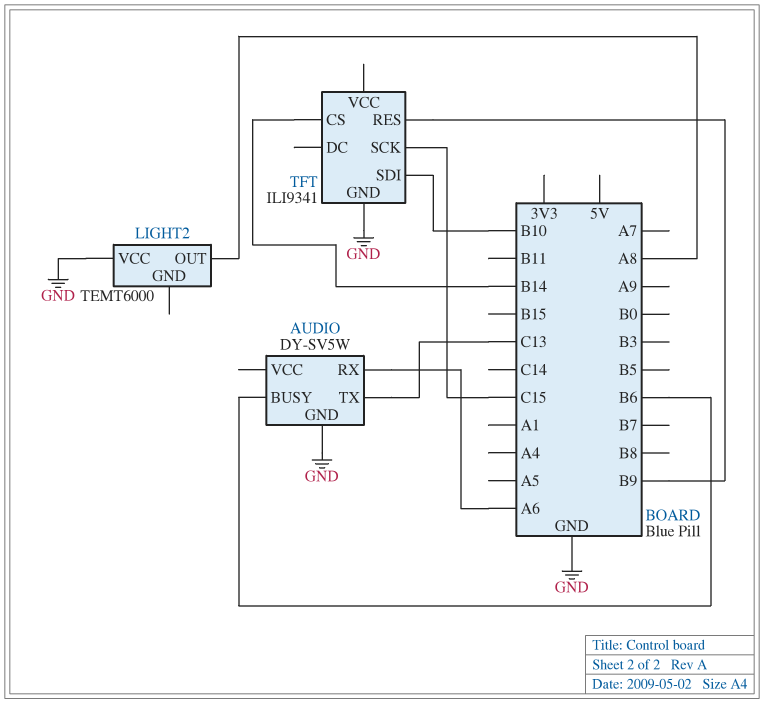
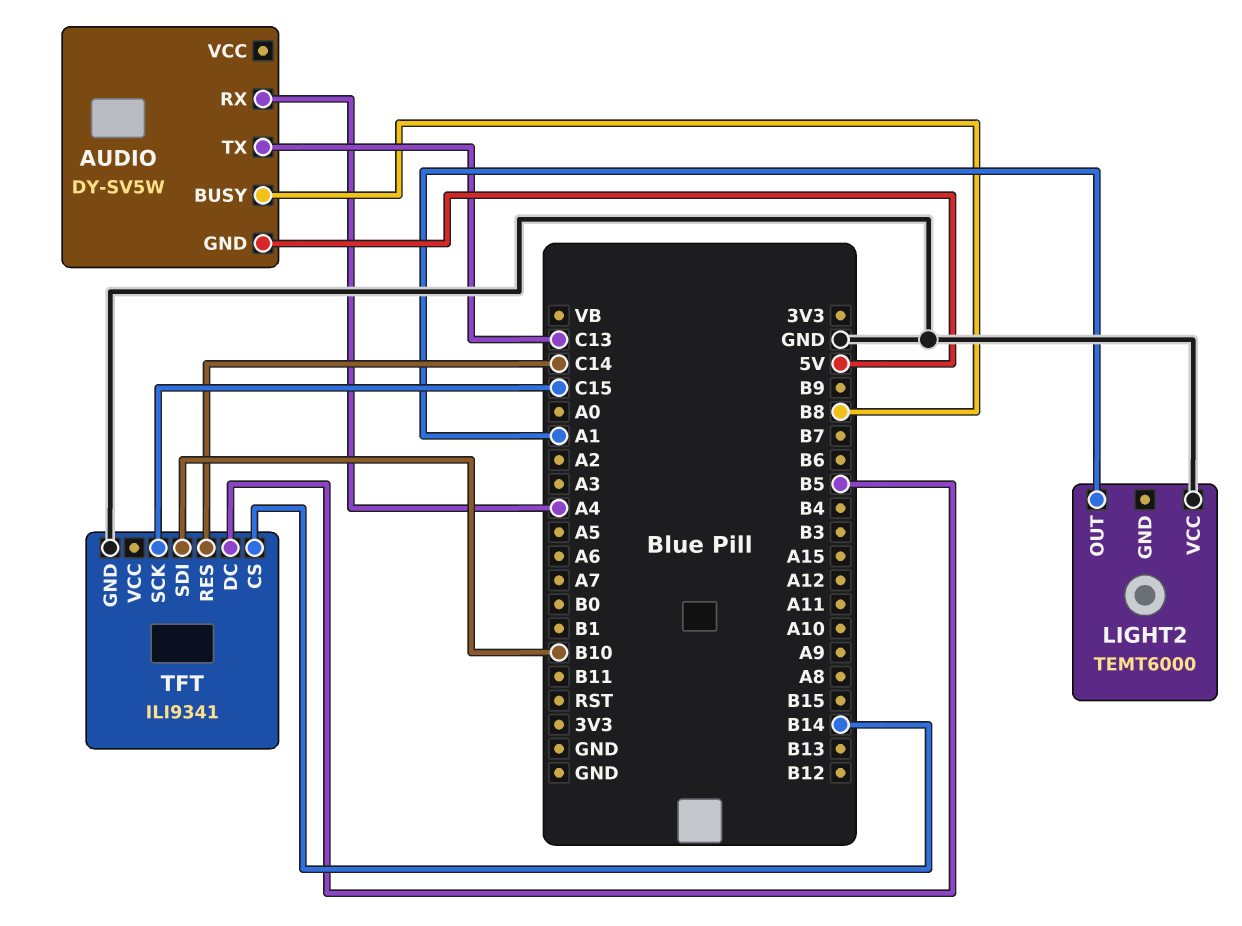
AUDIO pin BUSY: B6 -> B8
AUDIO pin GND: GND -> 5V
AUDIO pin RX: A6 -> A4
LIGHT2 pin OUT: A8 -> A1
TFT pin DC: none -> B5
TFT pin RES: B9 -> C14

